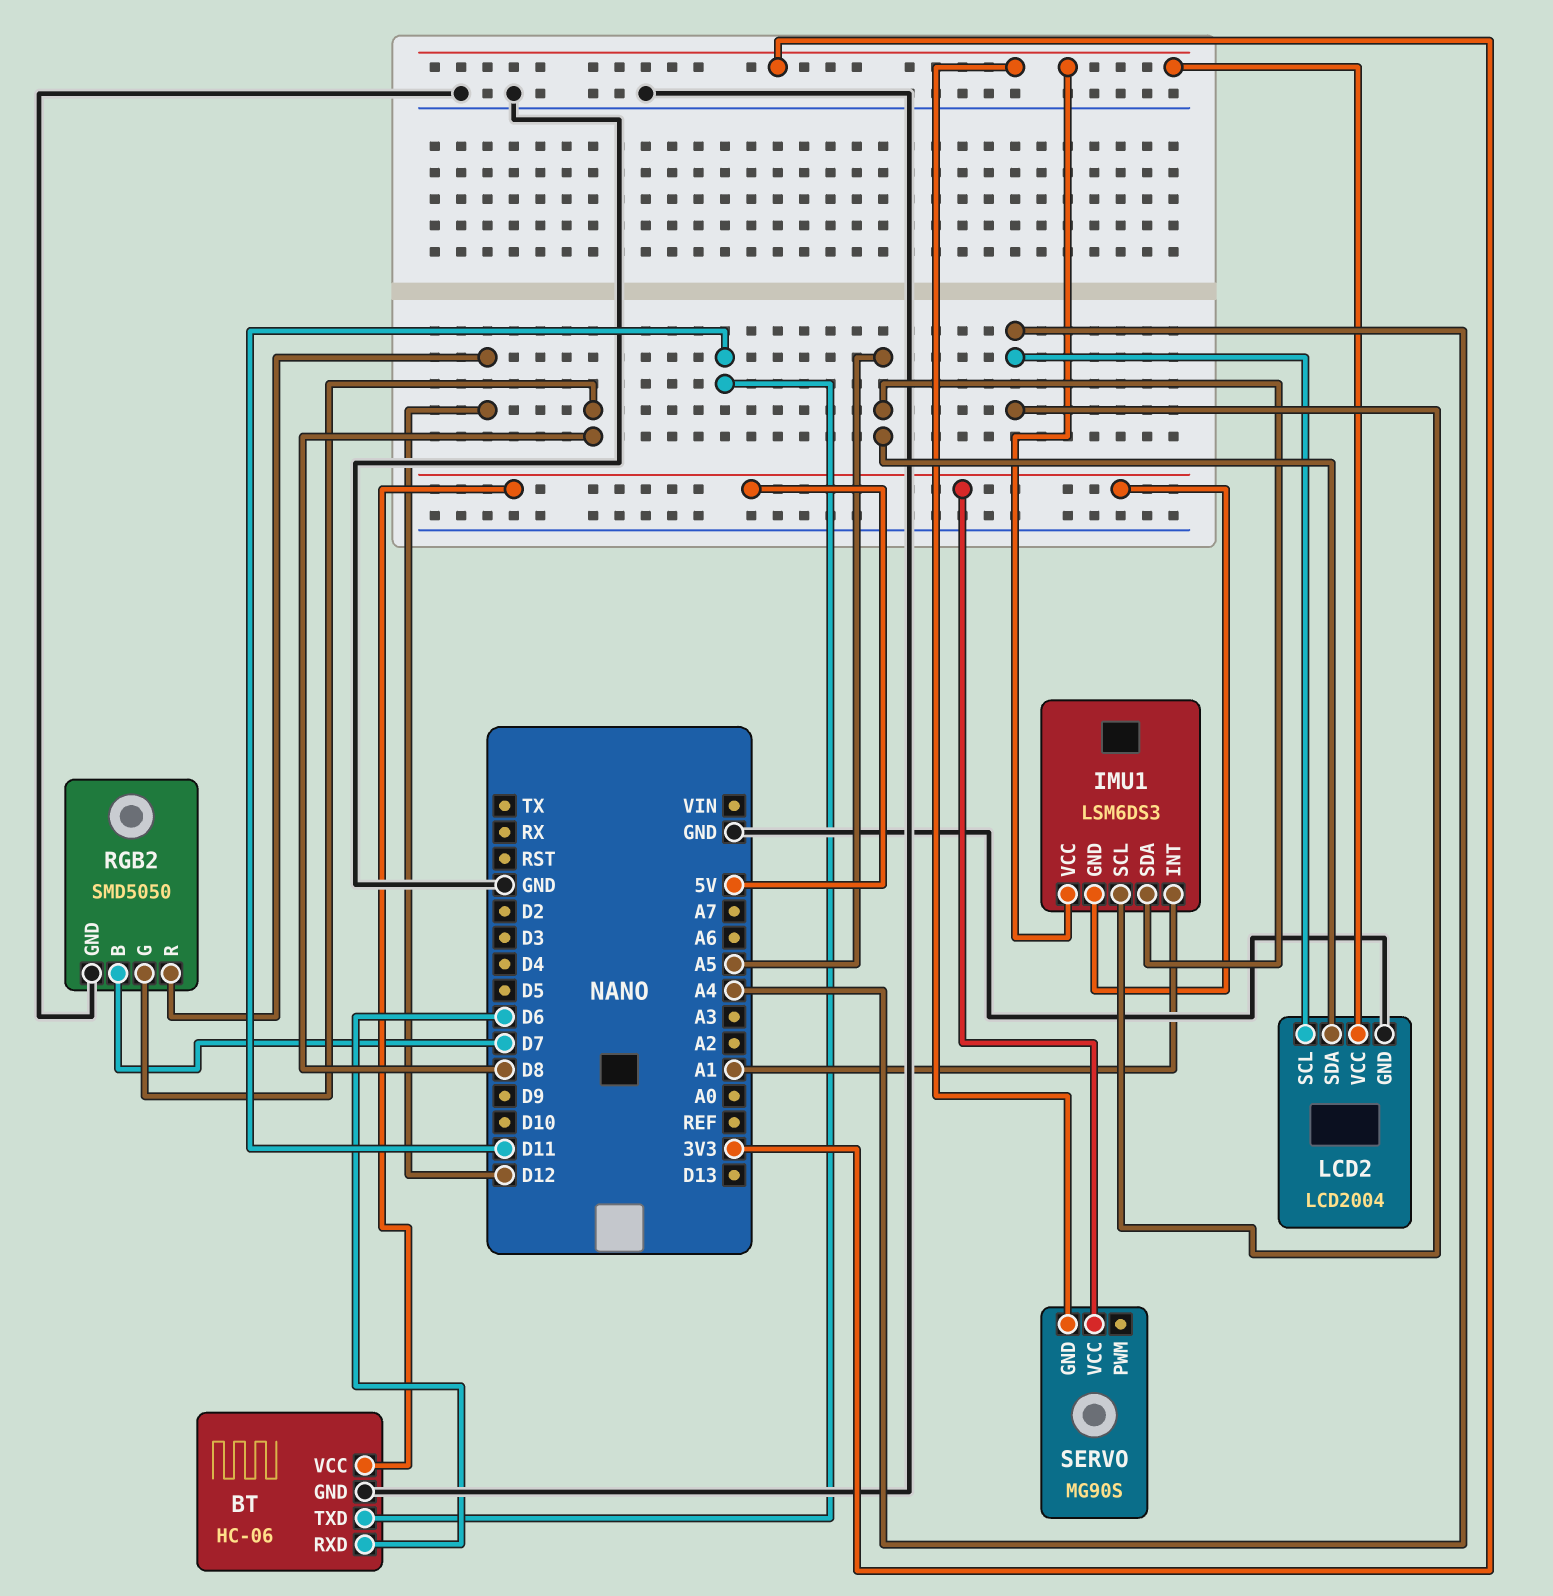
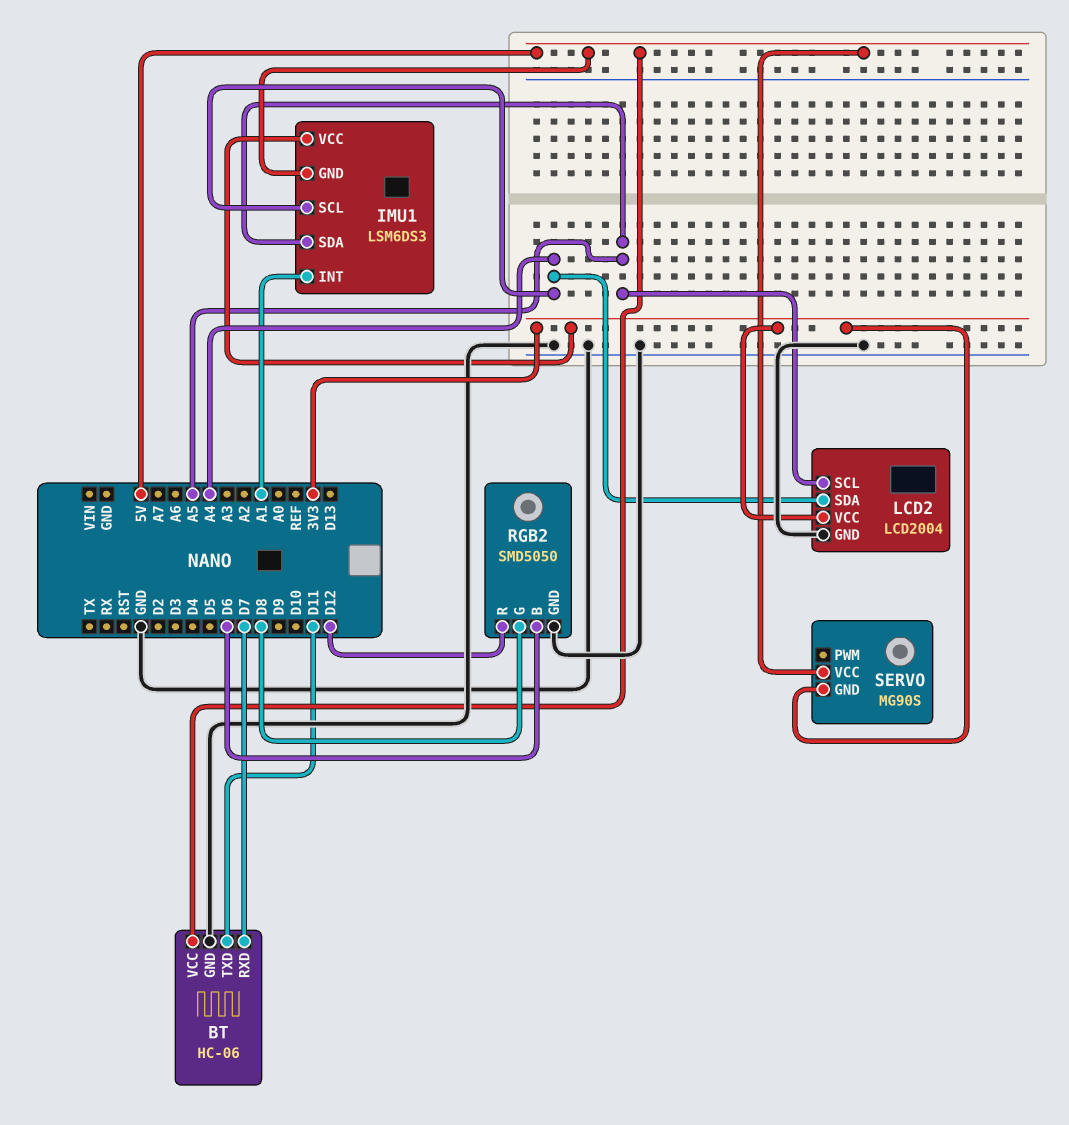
BT pin RXD: D6 -> D7
LCD2 pin SCL: A4 -> A5
LCD2 pin SDA: A5 -> A4
RGB2 pin B: D7 -> D6

